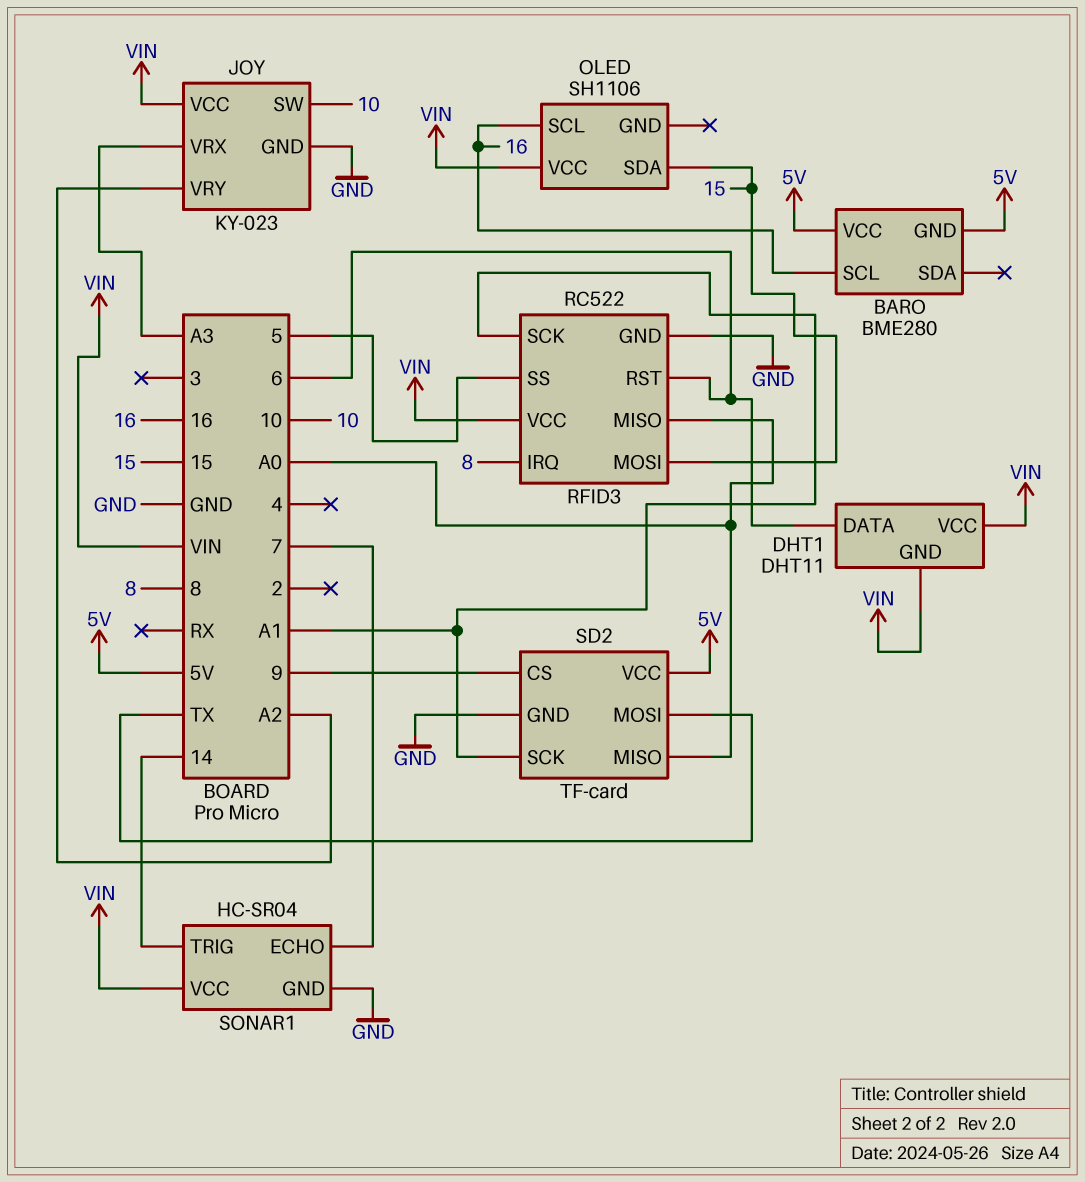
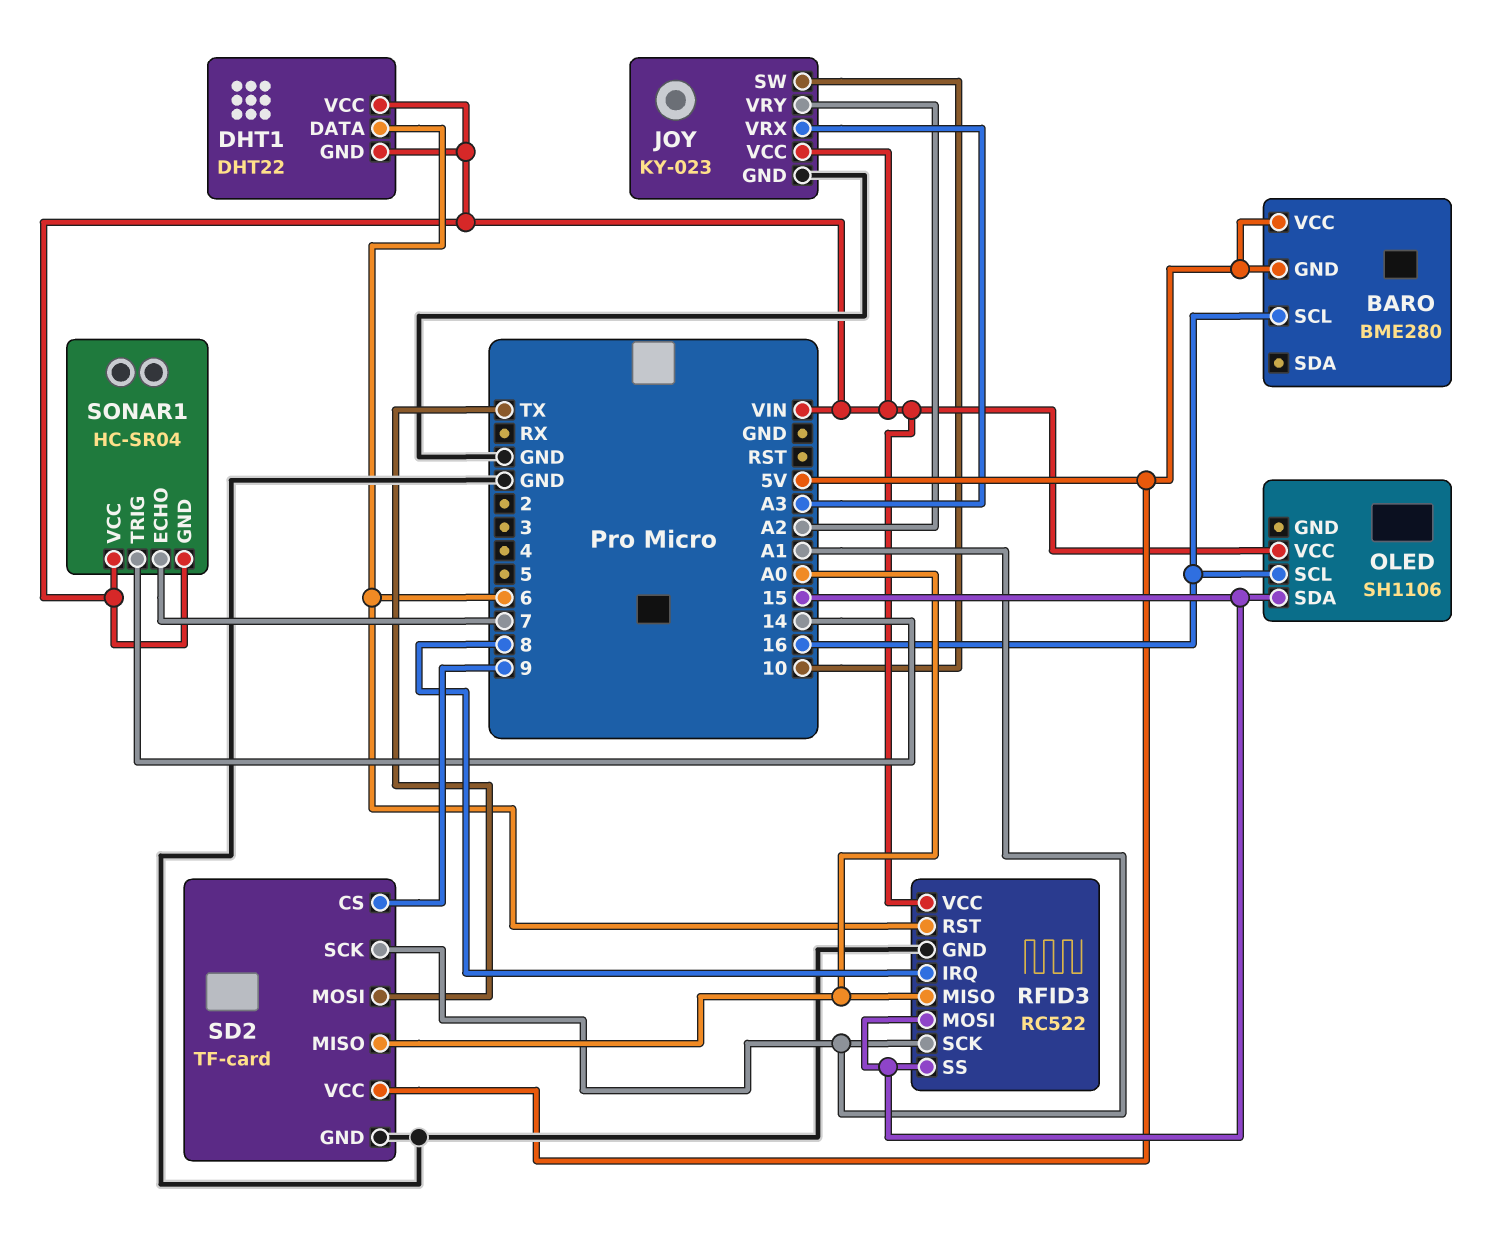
DHT1: DHT11 -> DHT22
RFID3 pin SS: 5 -> 15
SONAR1 pin GND: GND -> VIN

